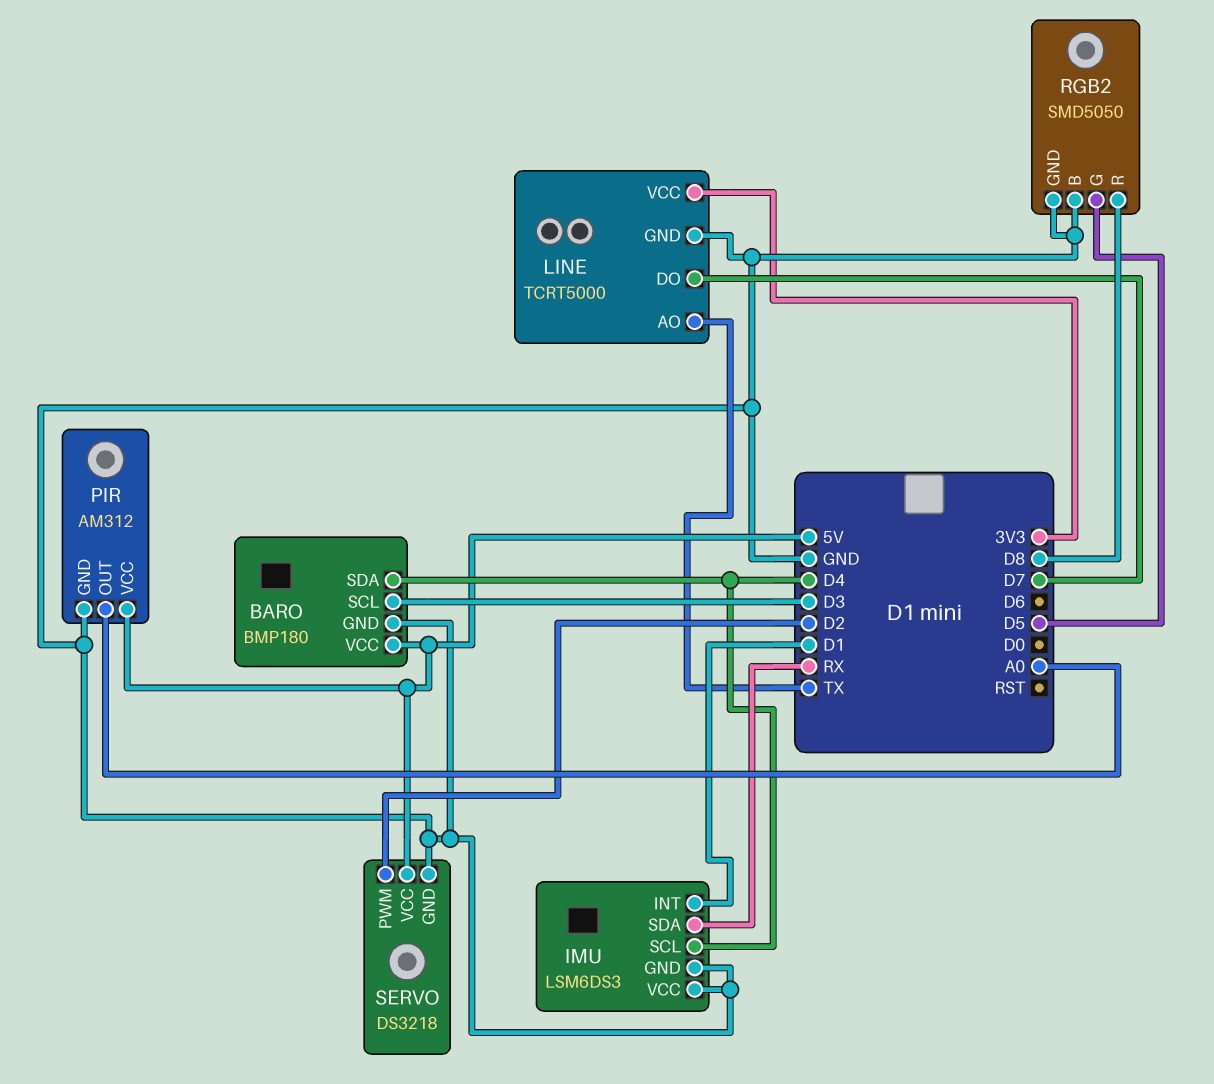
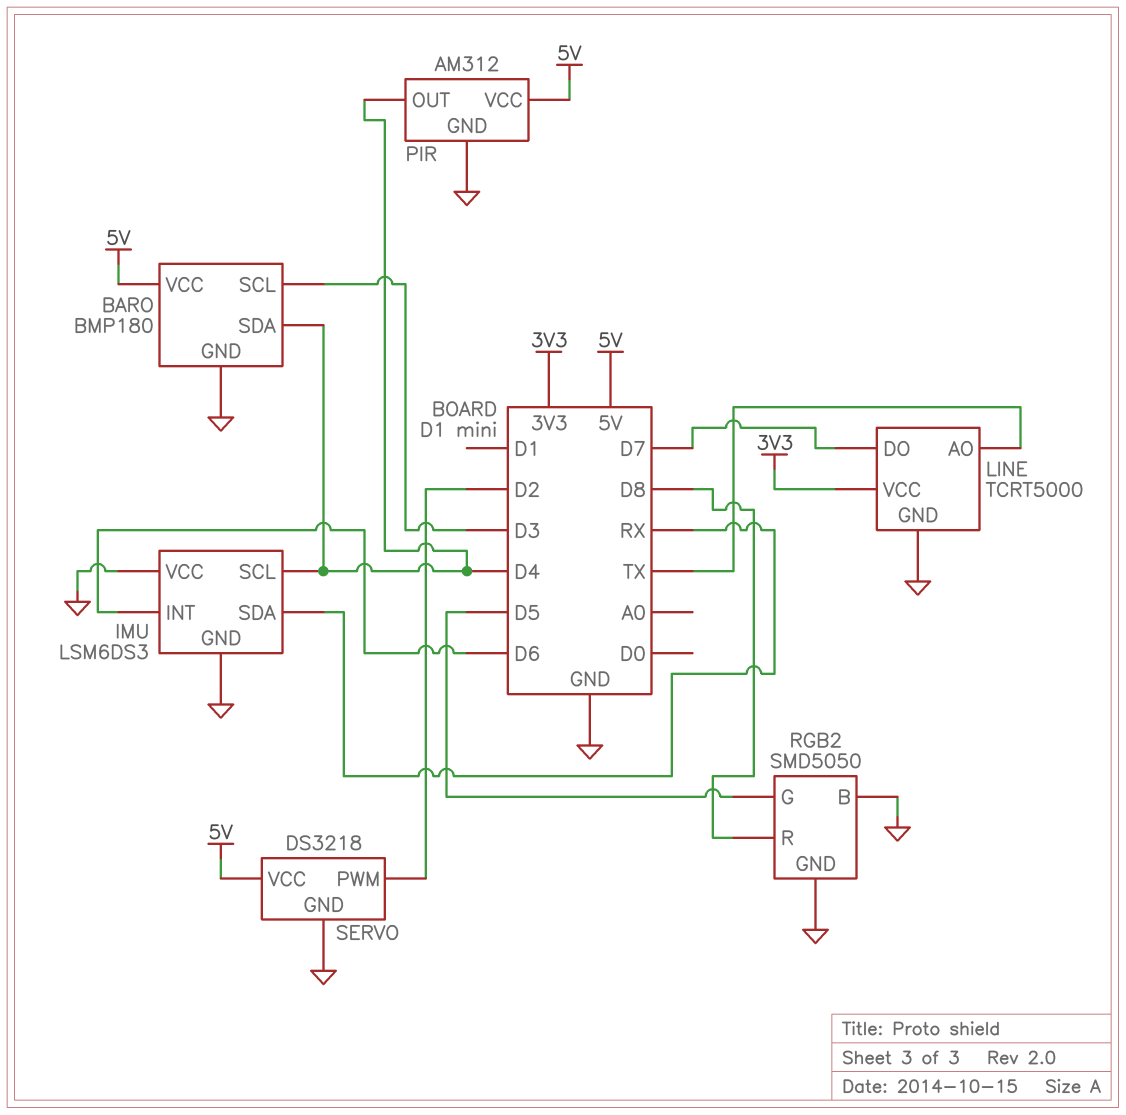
IMU pin INT: D1 -> D6
PIR pin OUT: A0 -> D4

